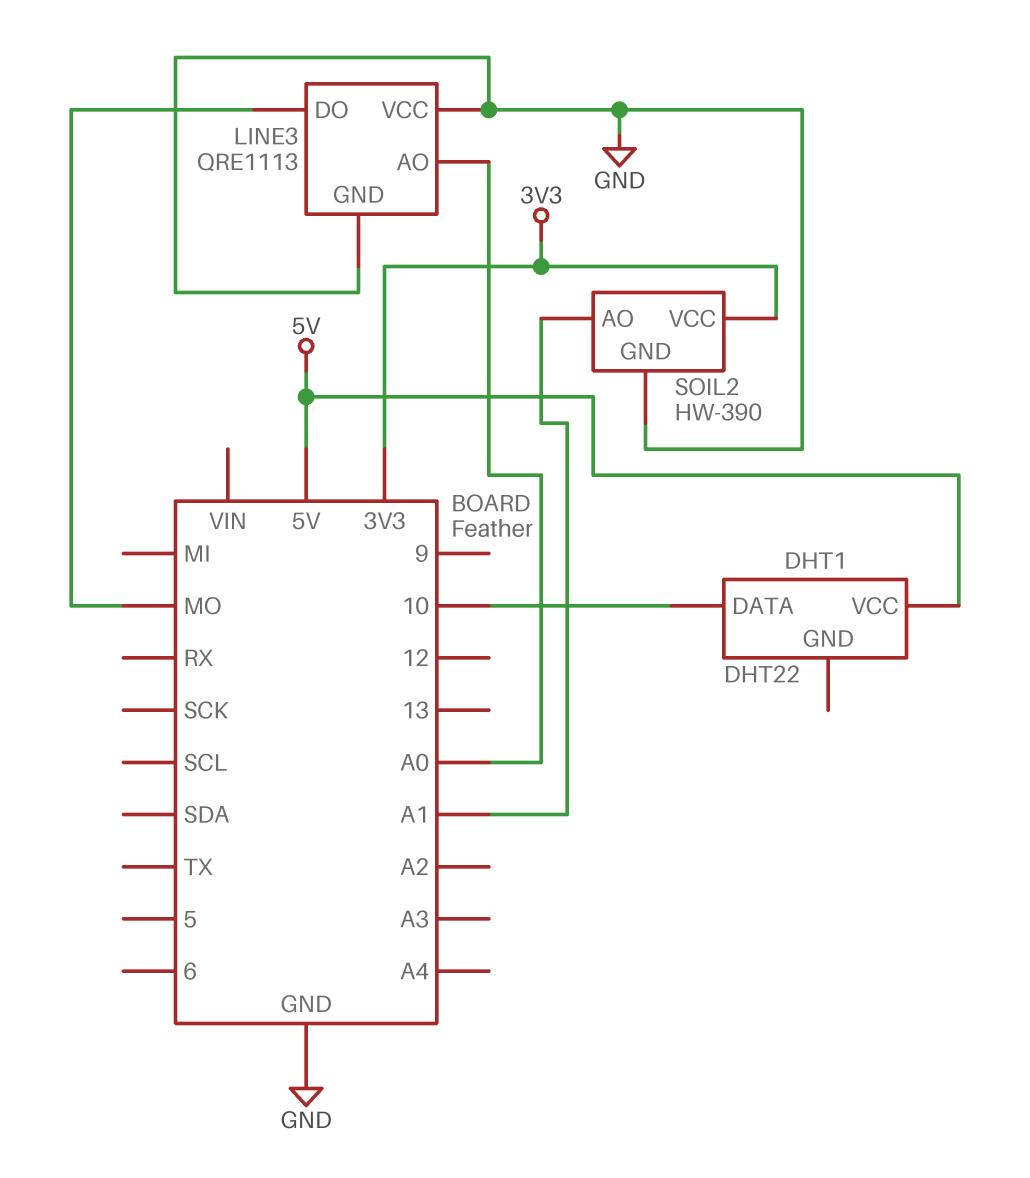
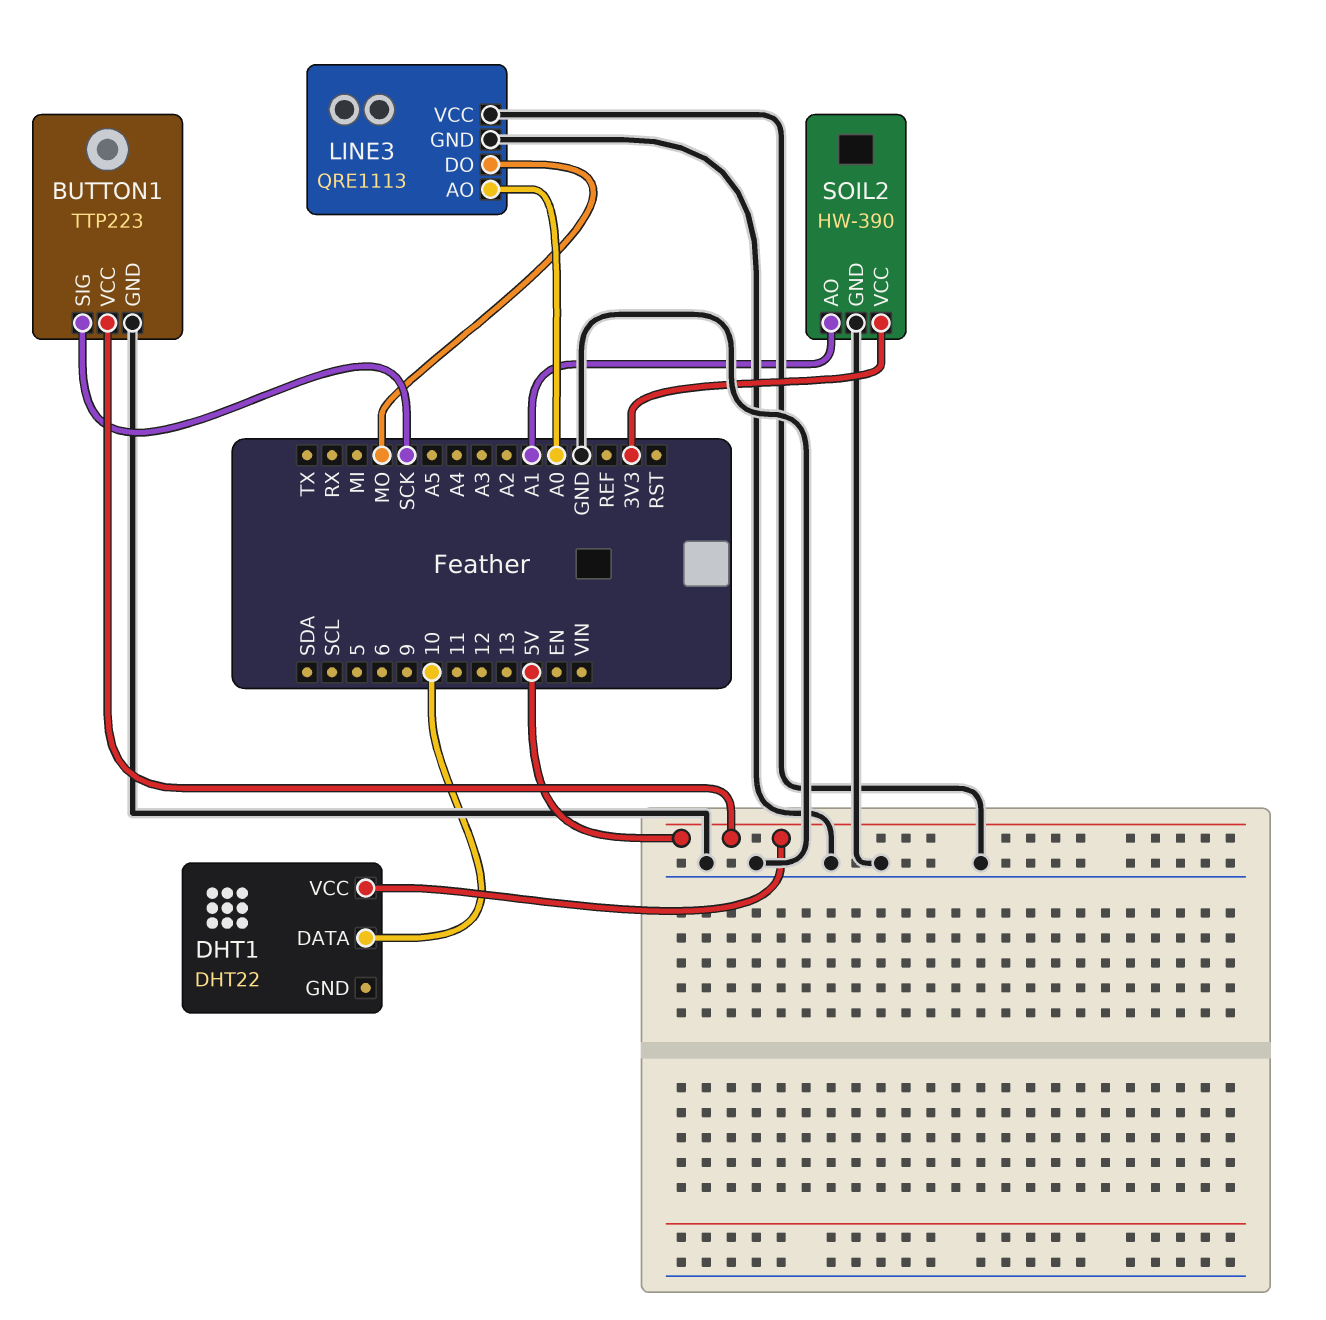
BUTTON1: none -> TTP223
BUTTON1 pin GND: none -> GND
BUTTON1 pin SIG: none -> SCK
BUTTON1 pin VCC: none -> 5V

